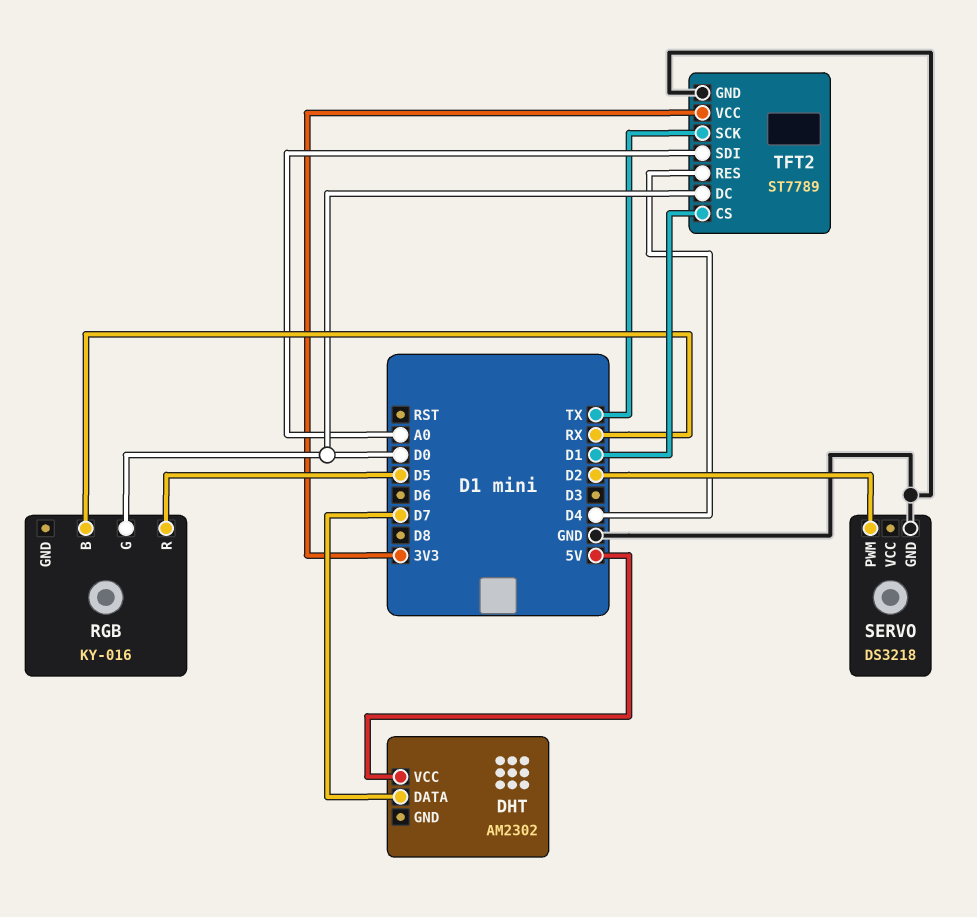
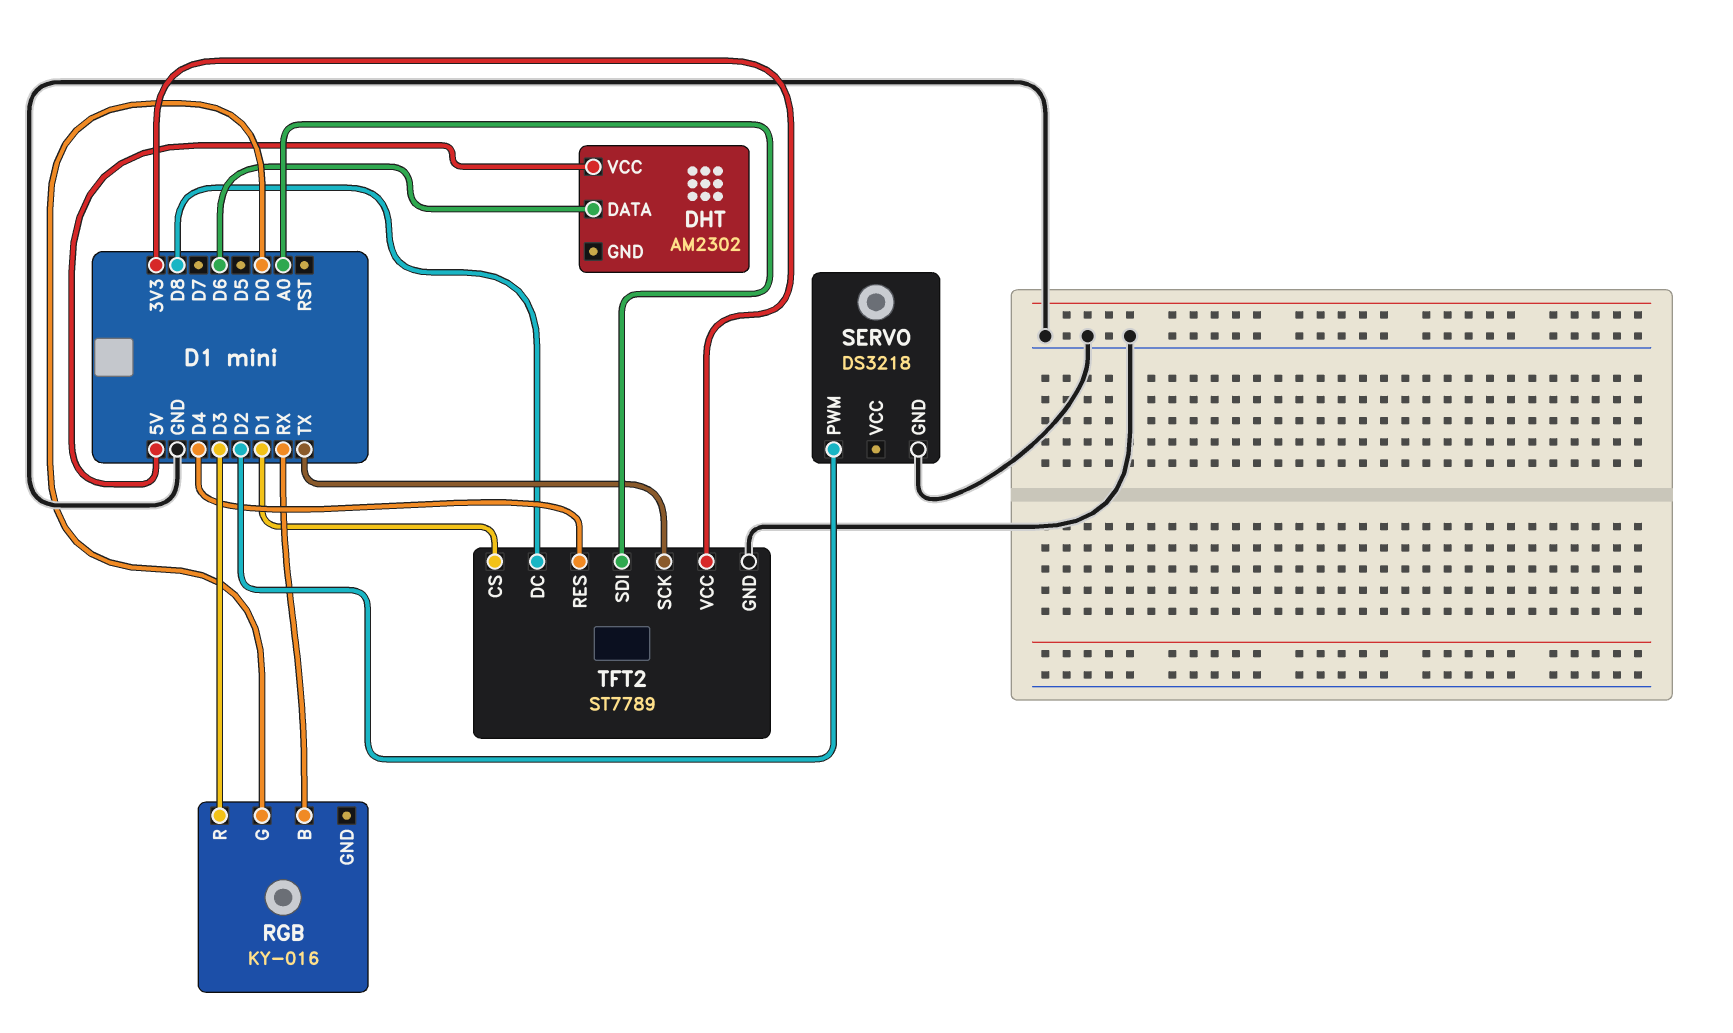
DHT pin DATA: D7 -> D6
RGB pin R: D5 -> D3
TFT2 pin DC: D0 -> D8

